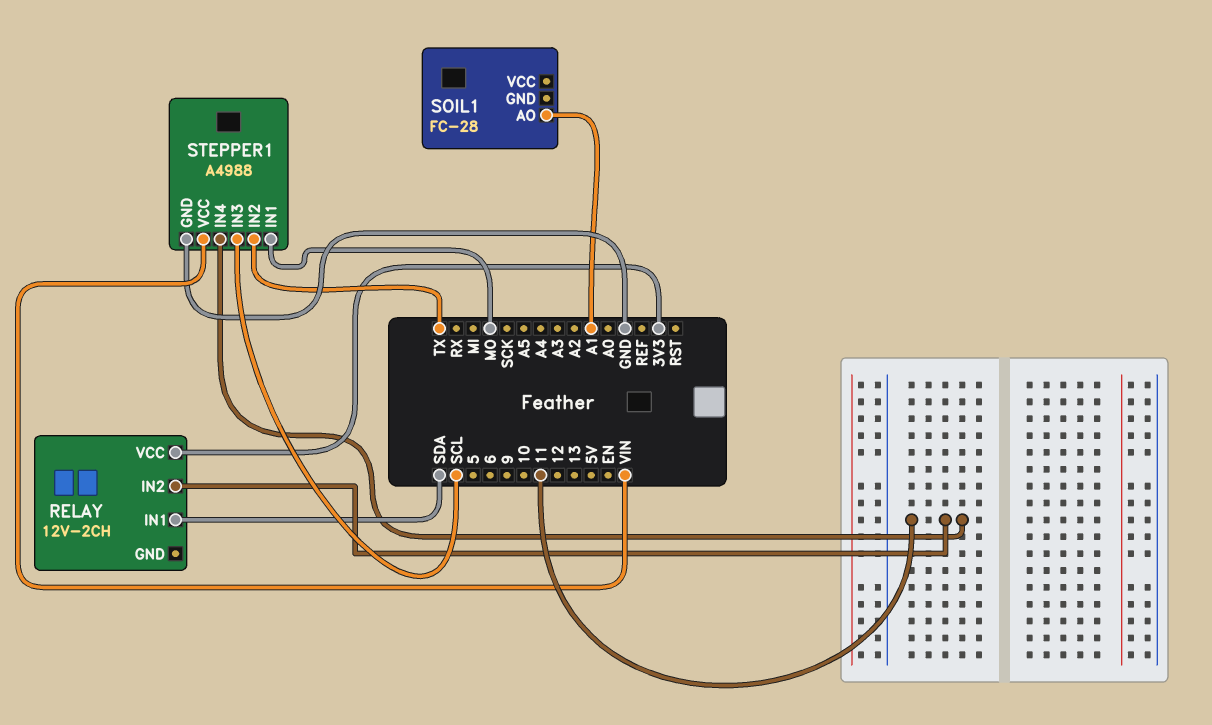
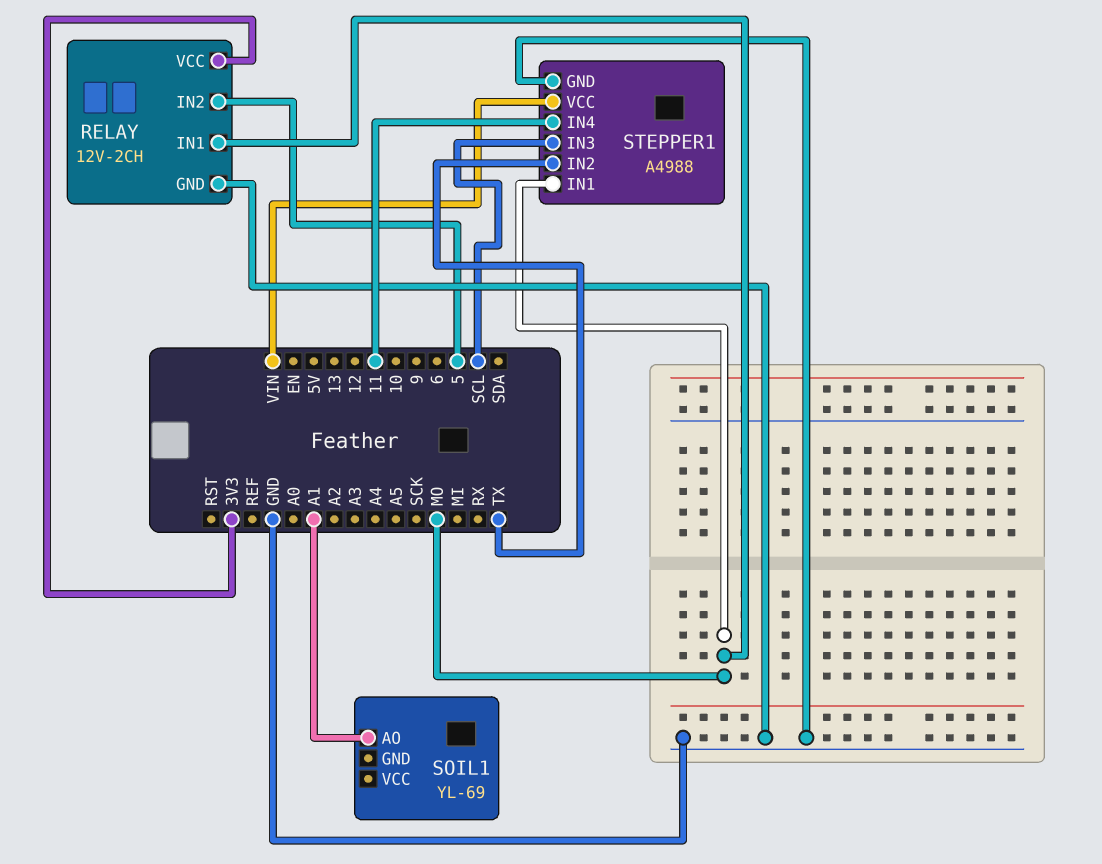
RELAY pin GND: none -> GND
RELAY pin IN1: SDA -> MO
RELAY pin IN2: 11 -> 5
SOIL1: FC-28 -> YL-69

